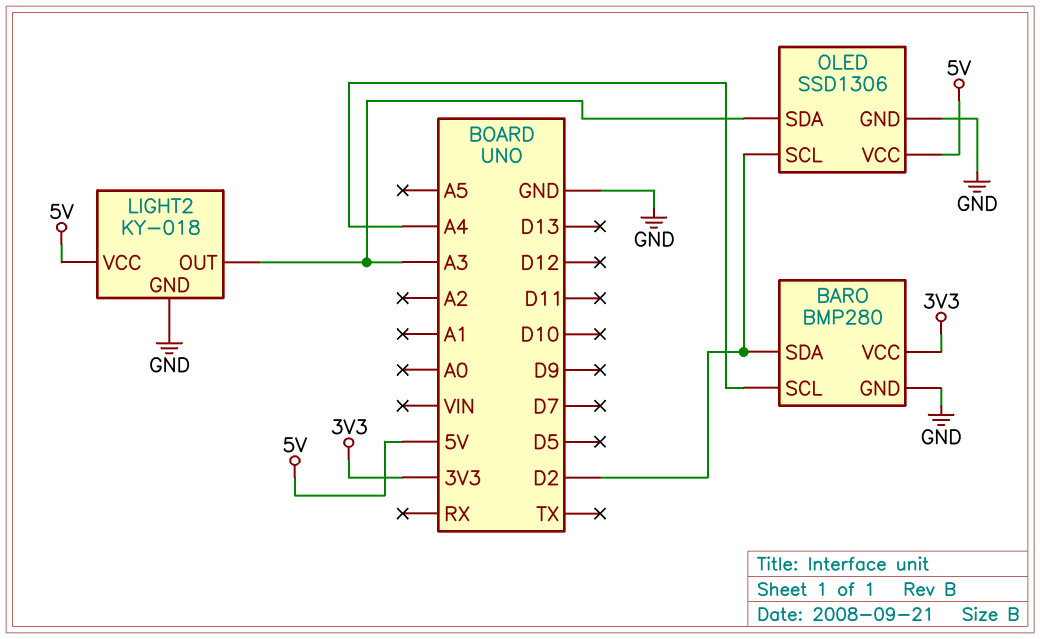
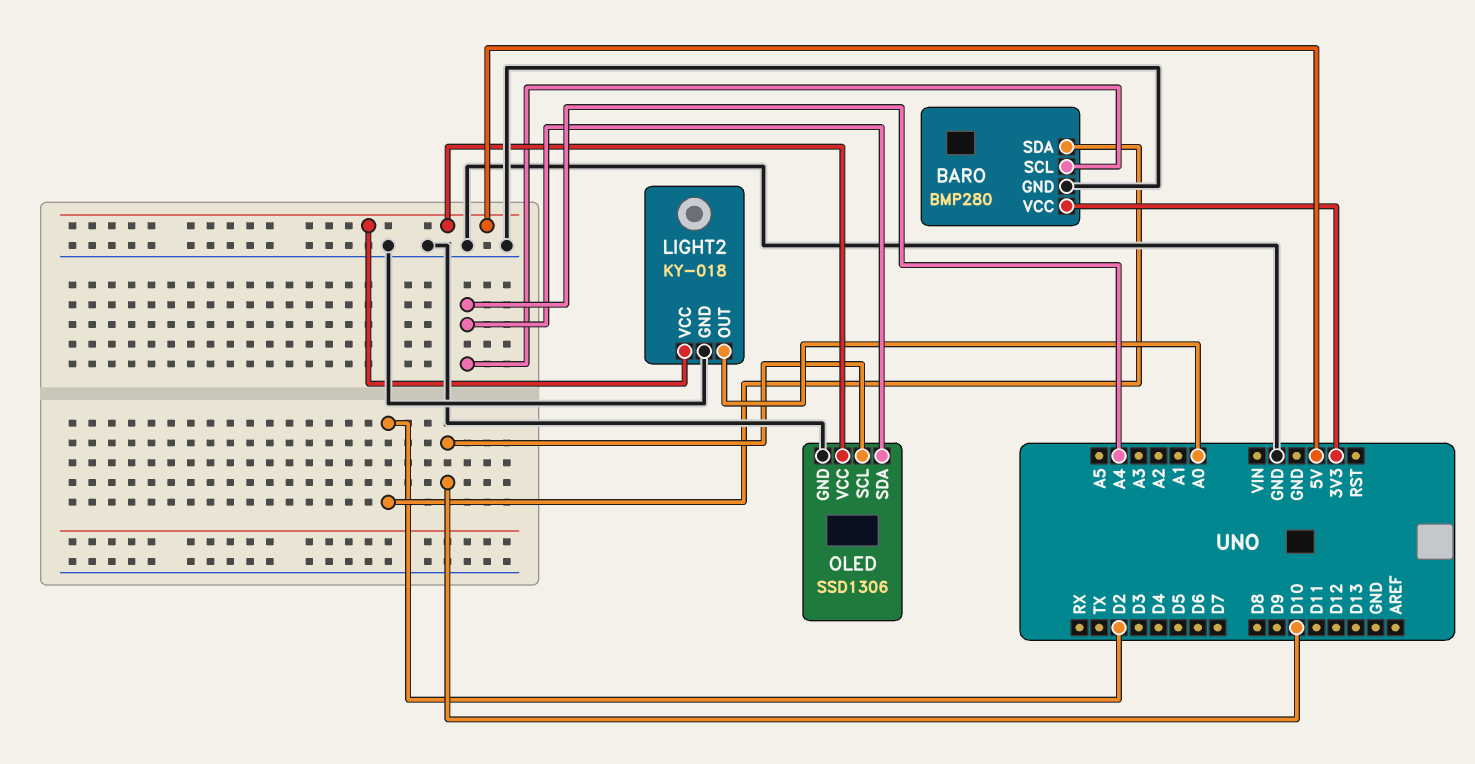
LIGHT2 pin OUT: A3 -> A0
OLED pin SCL: D2 -> D10
OLED pin SDA: A3 -> A4

